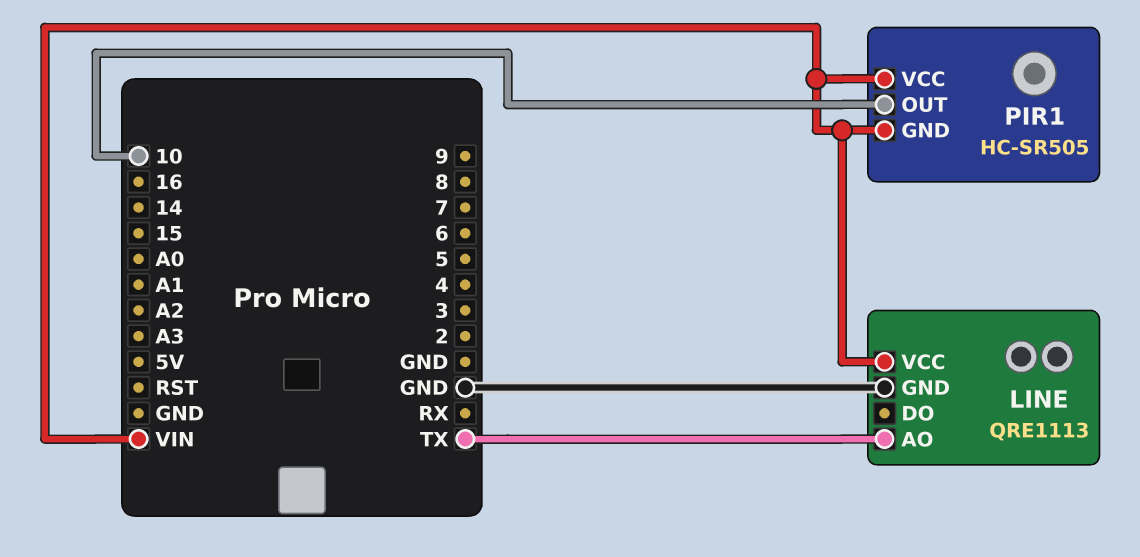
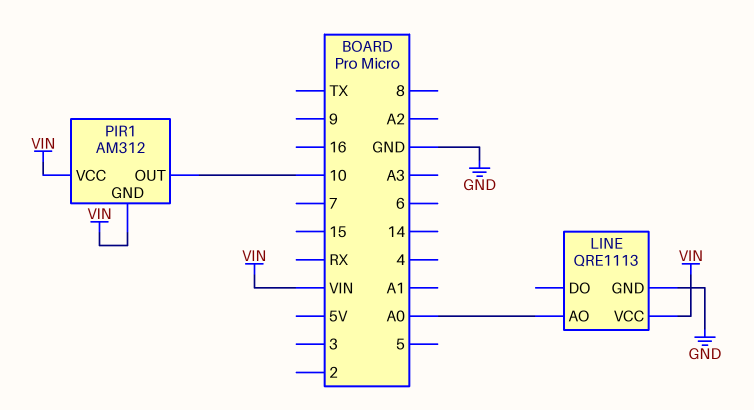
LINE pin AO: TX -> A0
PIR1: HC-SR505 -> AM312

